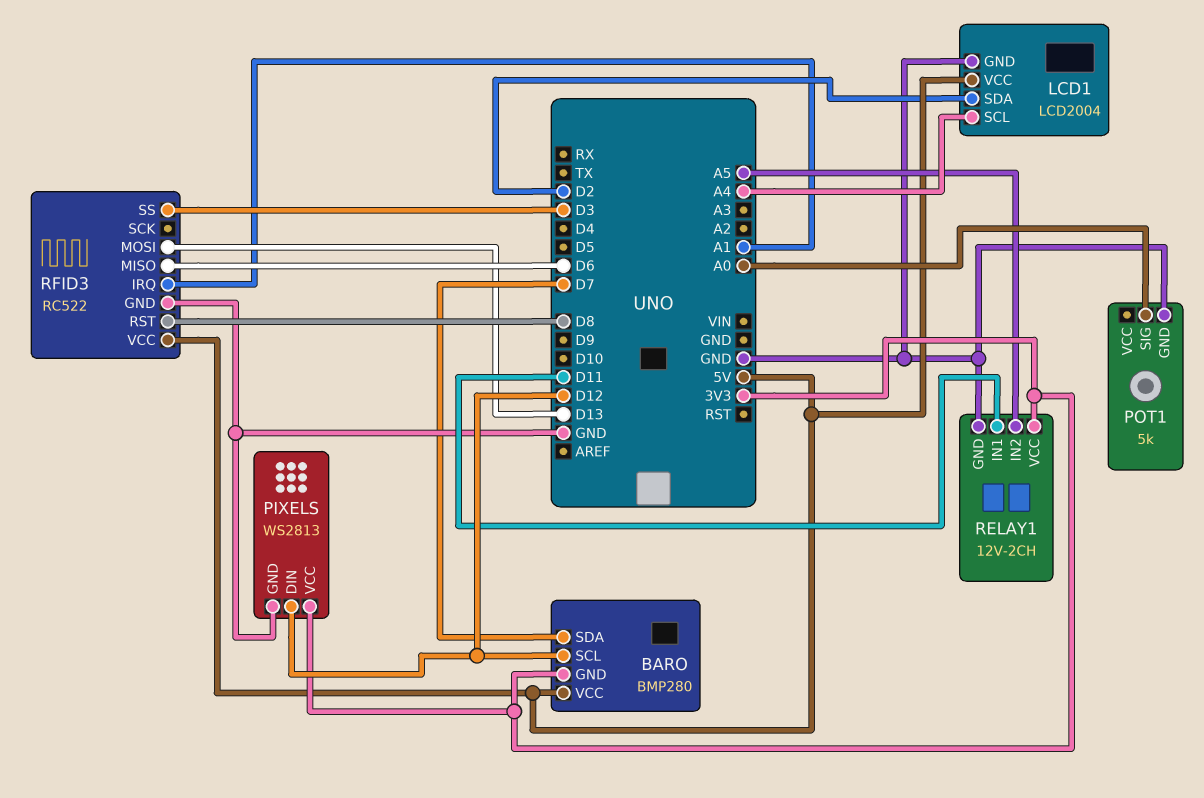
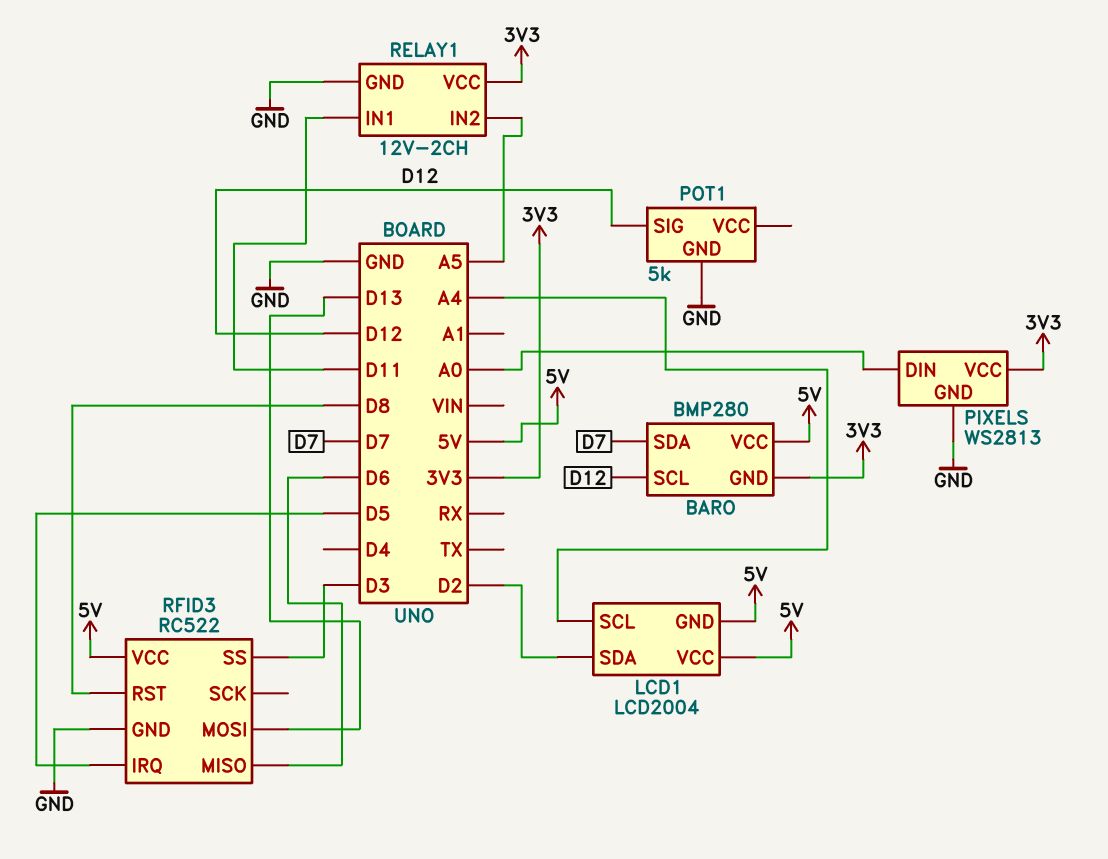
LCD1 pin GND: GND -> 5V
PIXELS pin DIN: D12 -> A0
POT1 pin SIG: A0 -> D12
RFID3 pin IRQ: A1 -> D5

